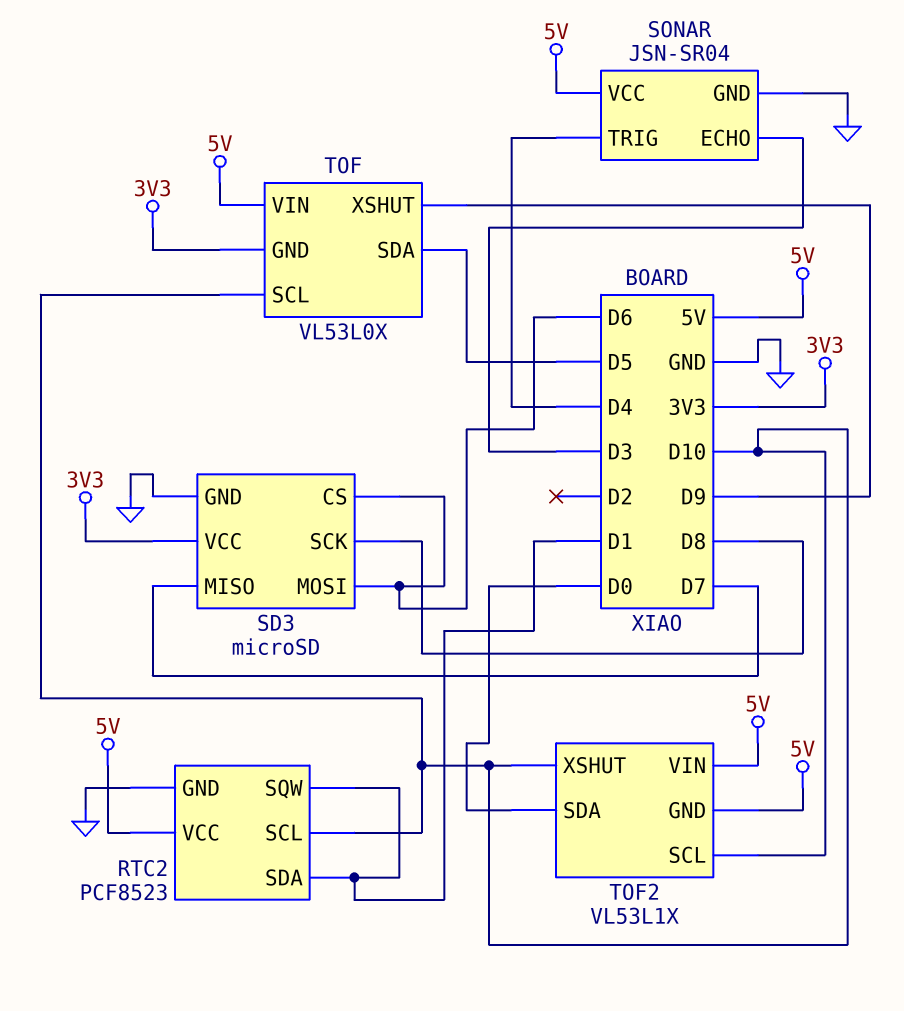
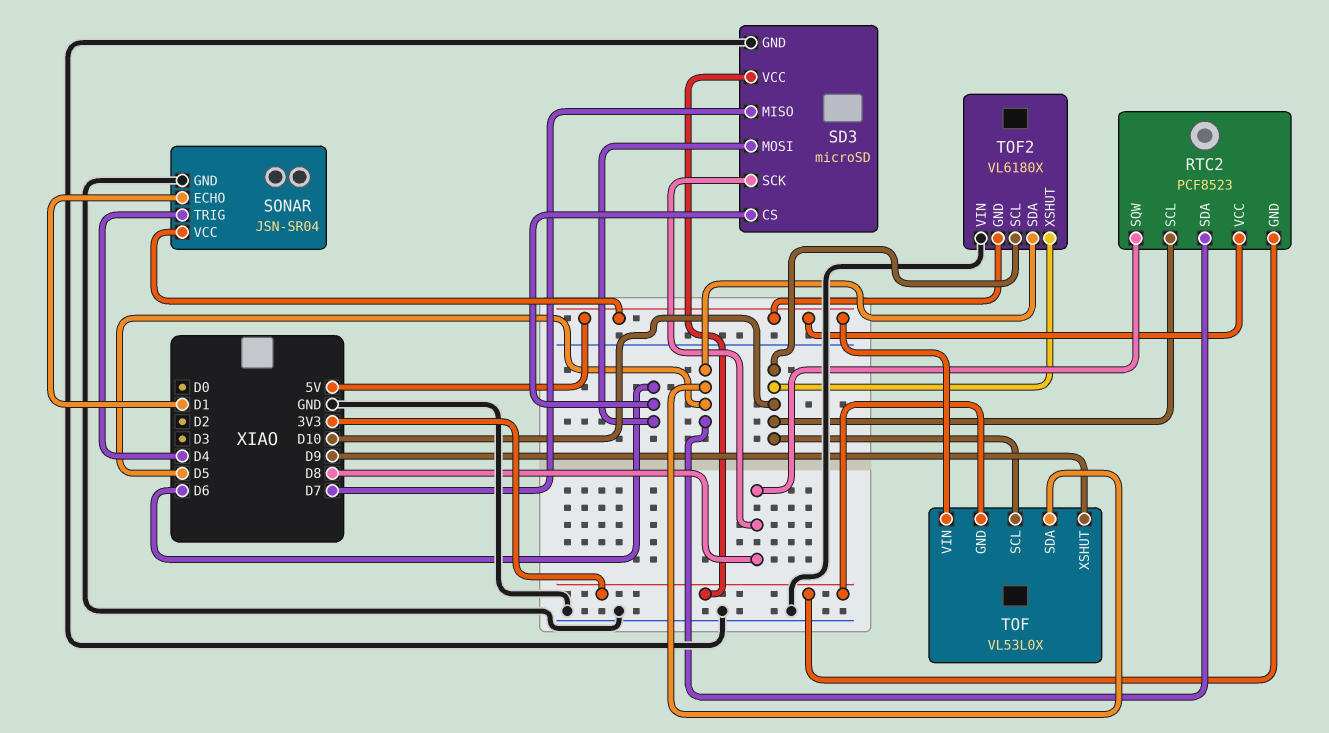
RTC2 pin GND: GND -> 3V3
RTC2 pin SDA: D1 -> D5
RTC2 pin SQW: D1 -> D8
SONAR pin ECHO: D3 -> D1
TOF2: VL53L1X -> VL6180X
TOF2 pin SDA: D0 -> D5
TOF2 pin VIN: 5V -> GND

